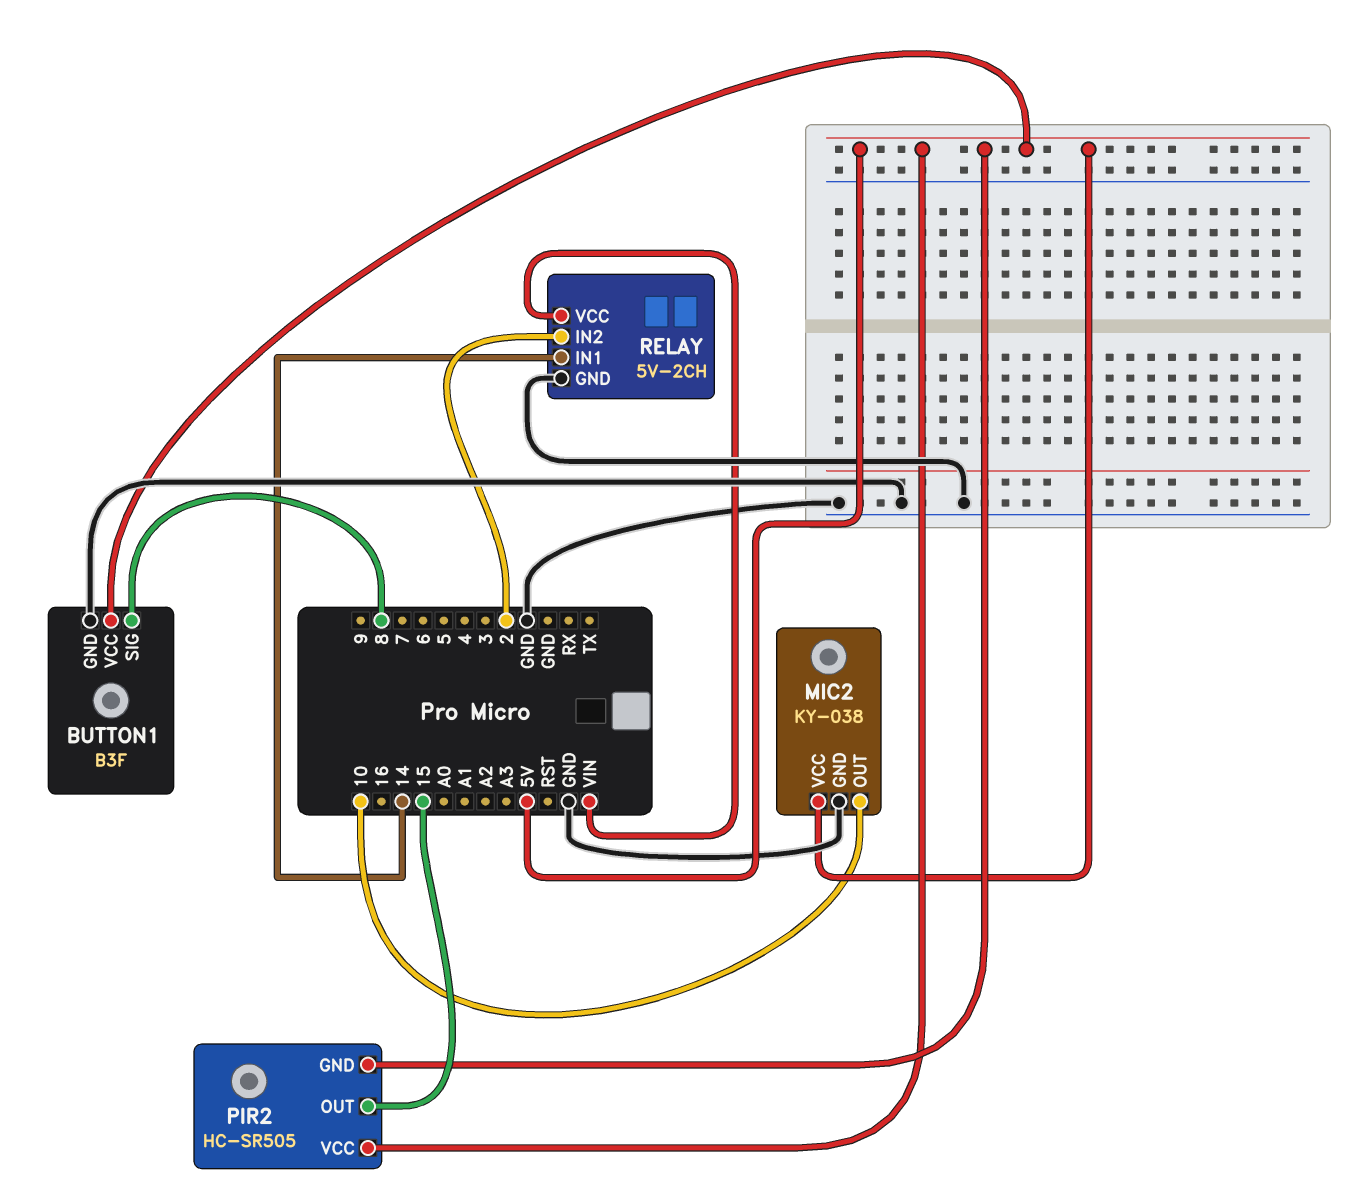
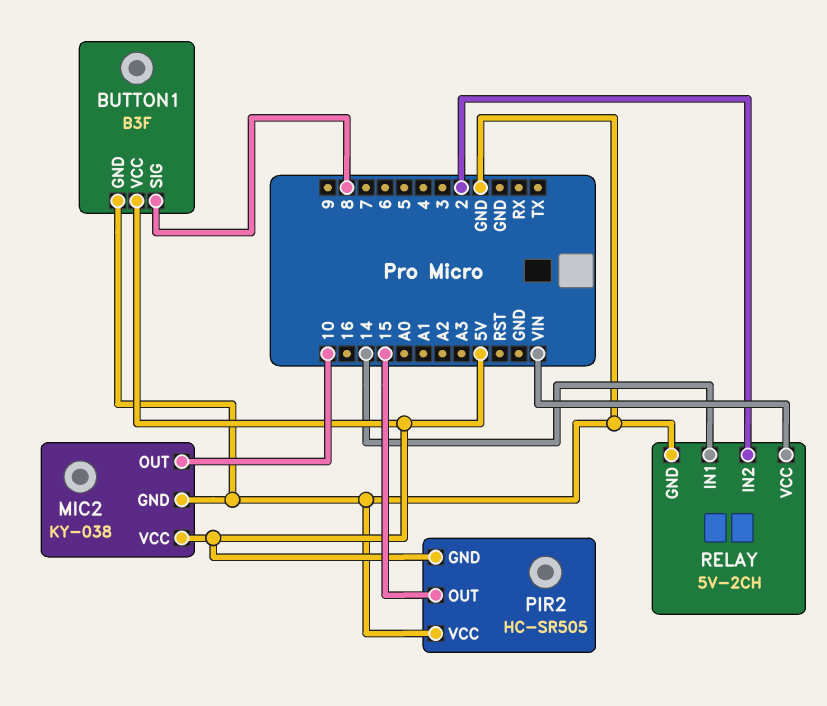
PIR2 pin VCC: 5V -> GND

